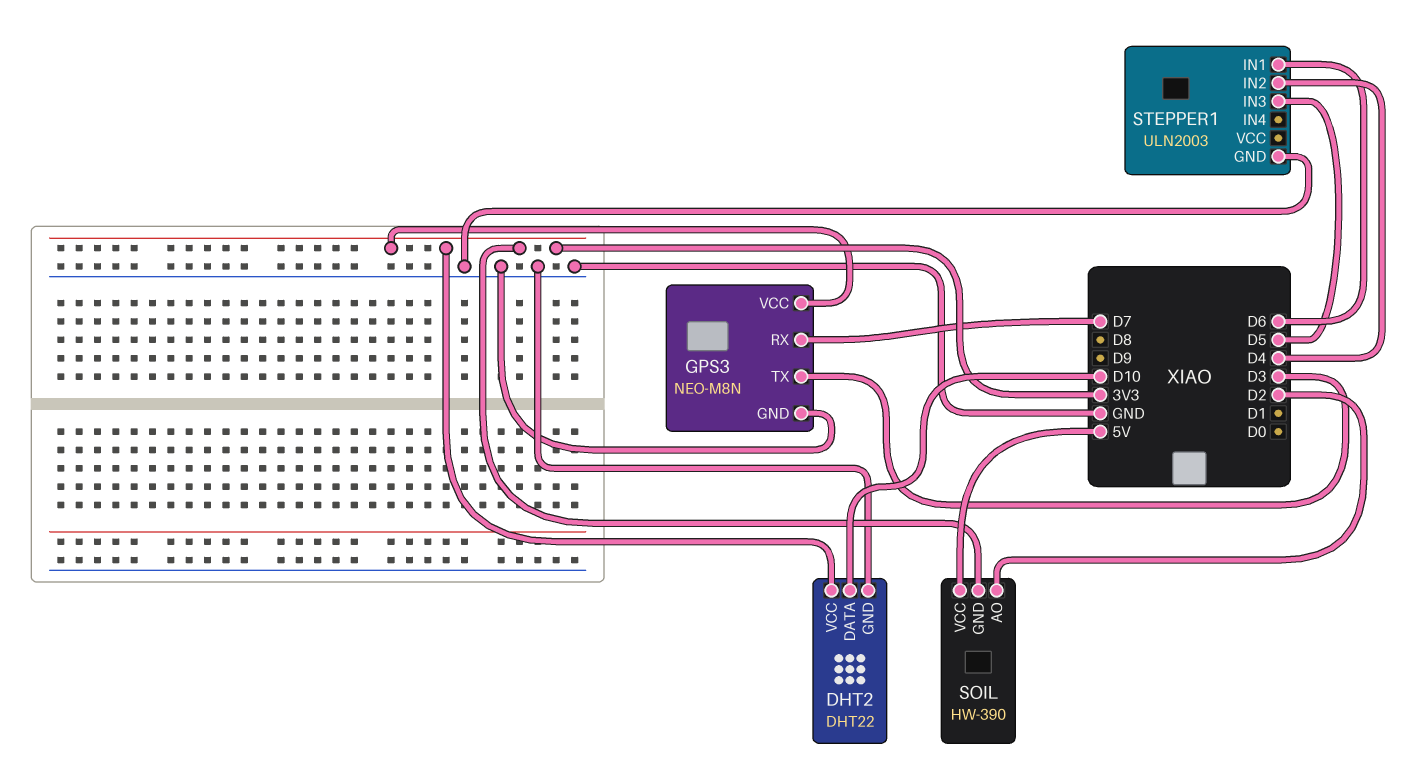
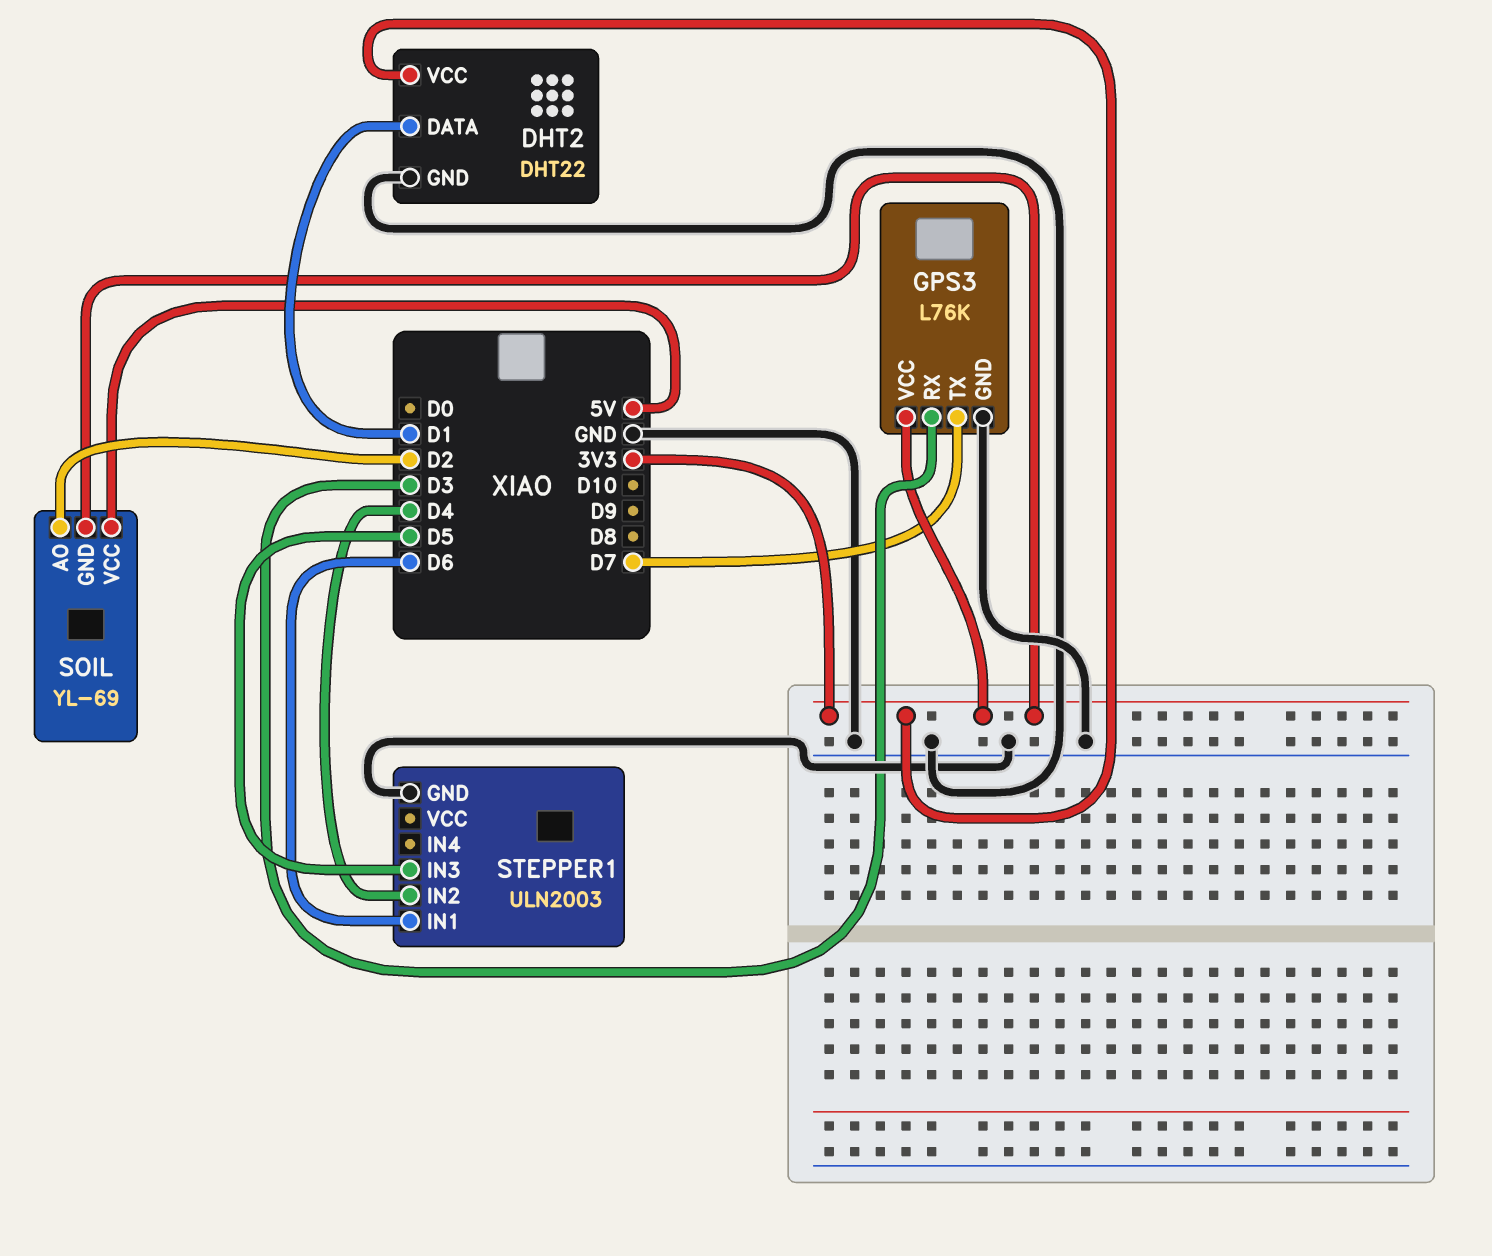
DHT2 pin DATA: D10 -> D1
GPS3: NEO-M8N -> L76K
GPS3 pin RX: D7 -> D3
GPS3 pin TX: D3 -> D7
SOIL: HW-390 -> YL-69

